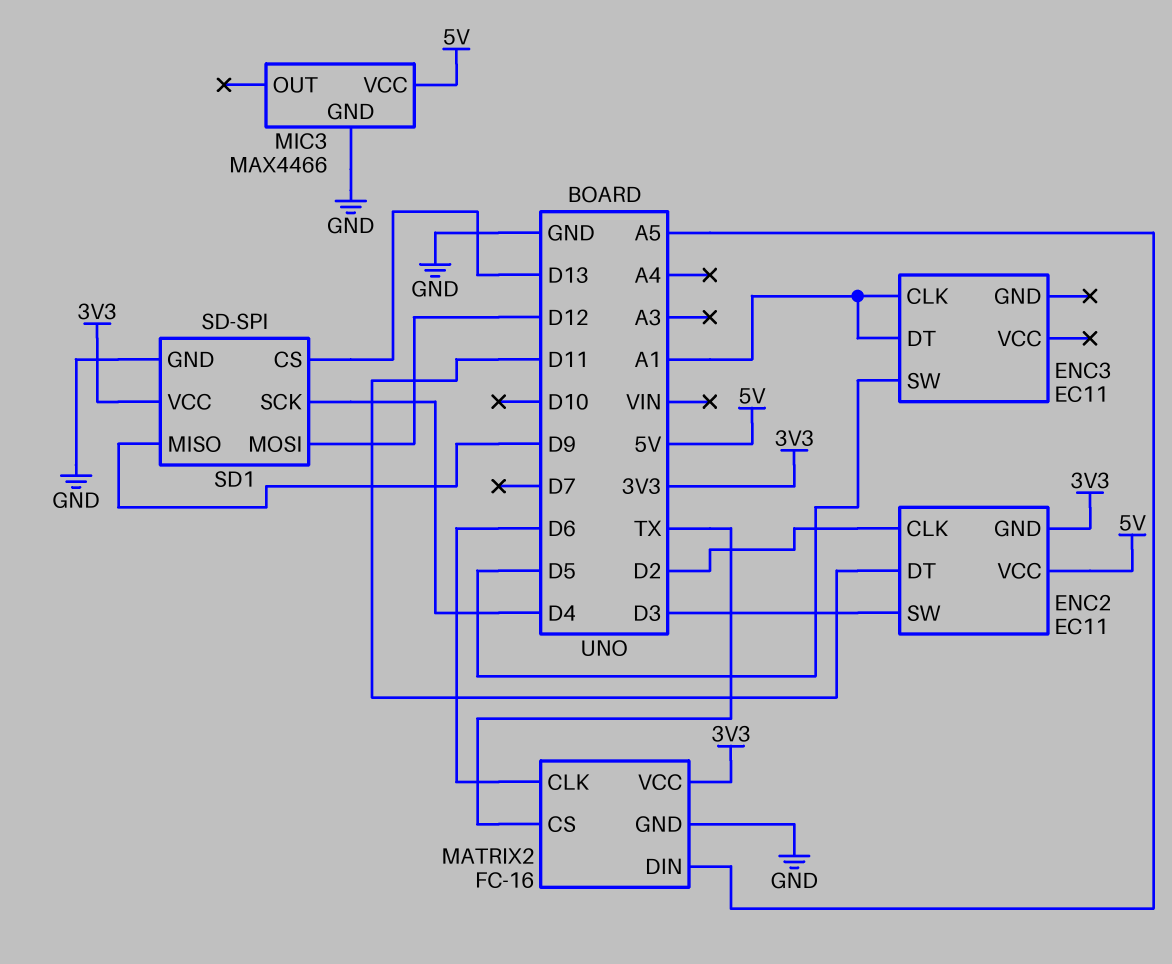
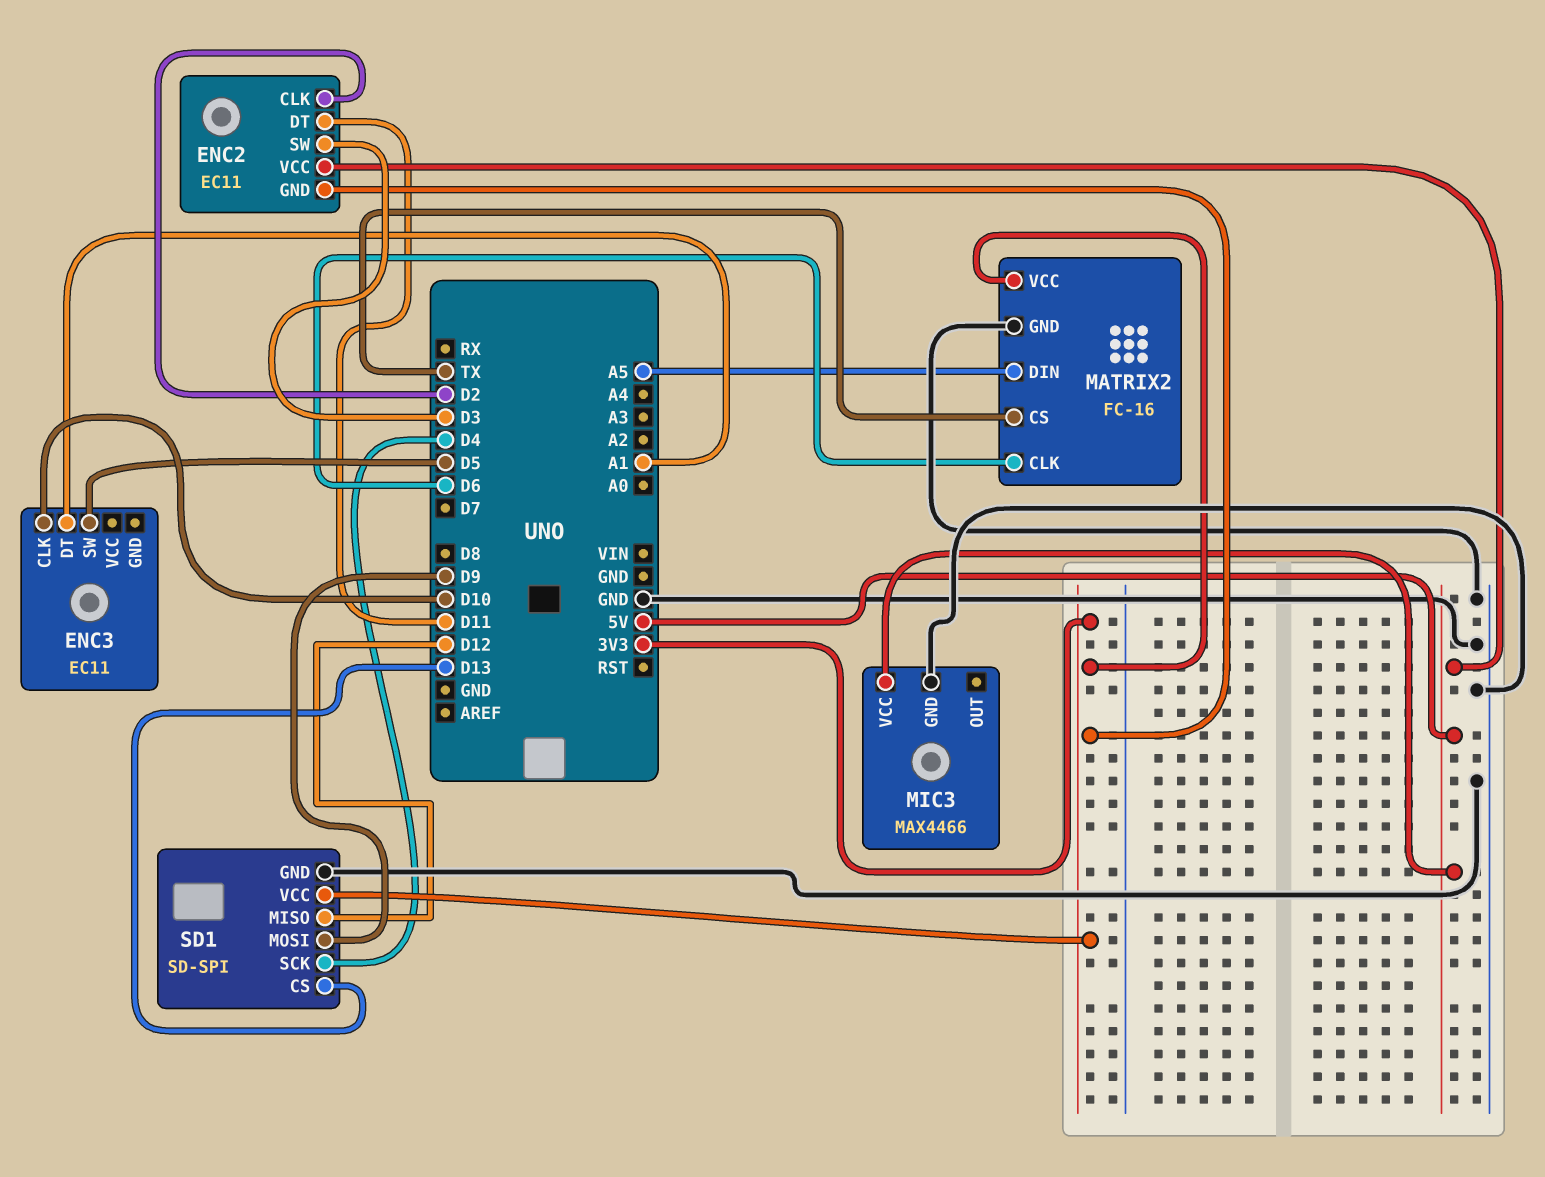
ENC3 pin CLK: A1 -> D10
SD1 pin MISO: D9 -> D12
SD1 pin MOSI: D12 -> D9

